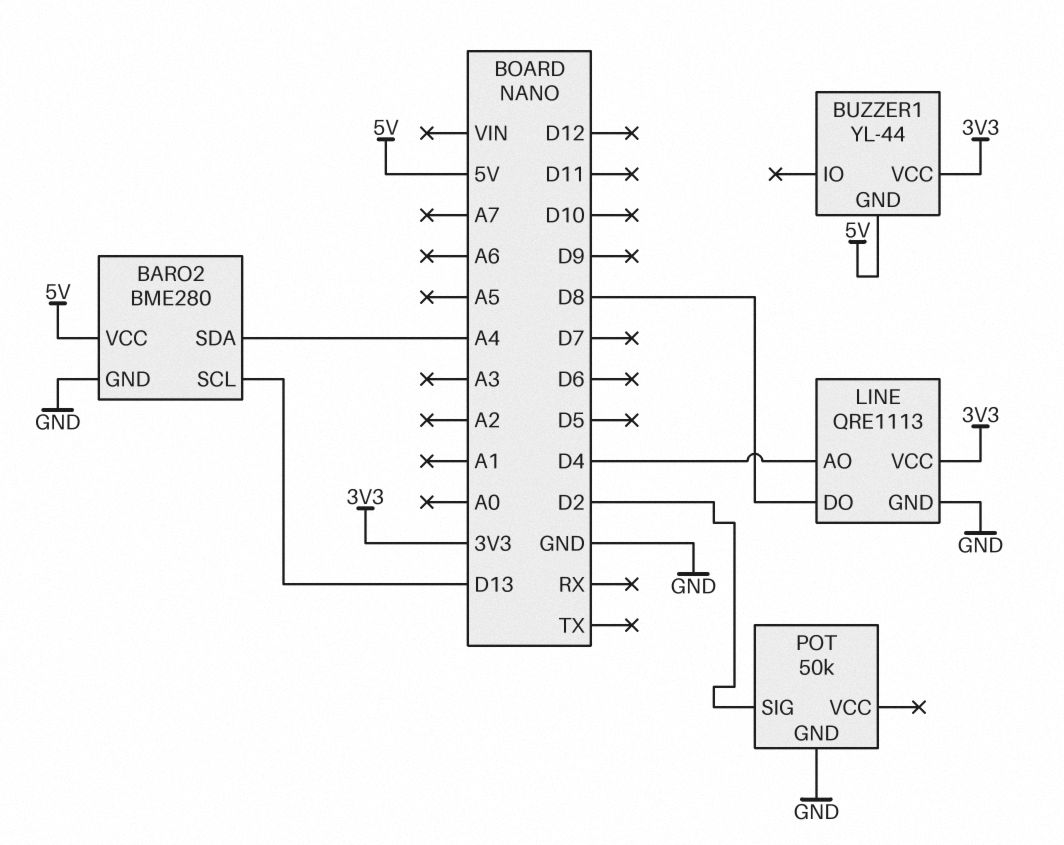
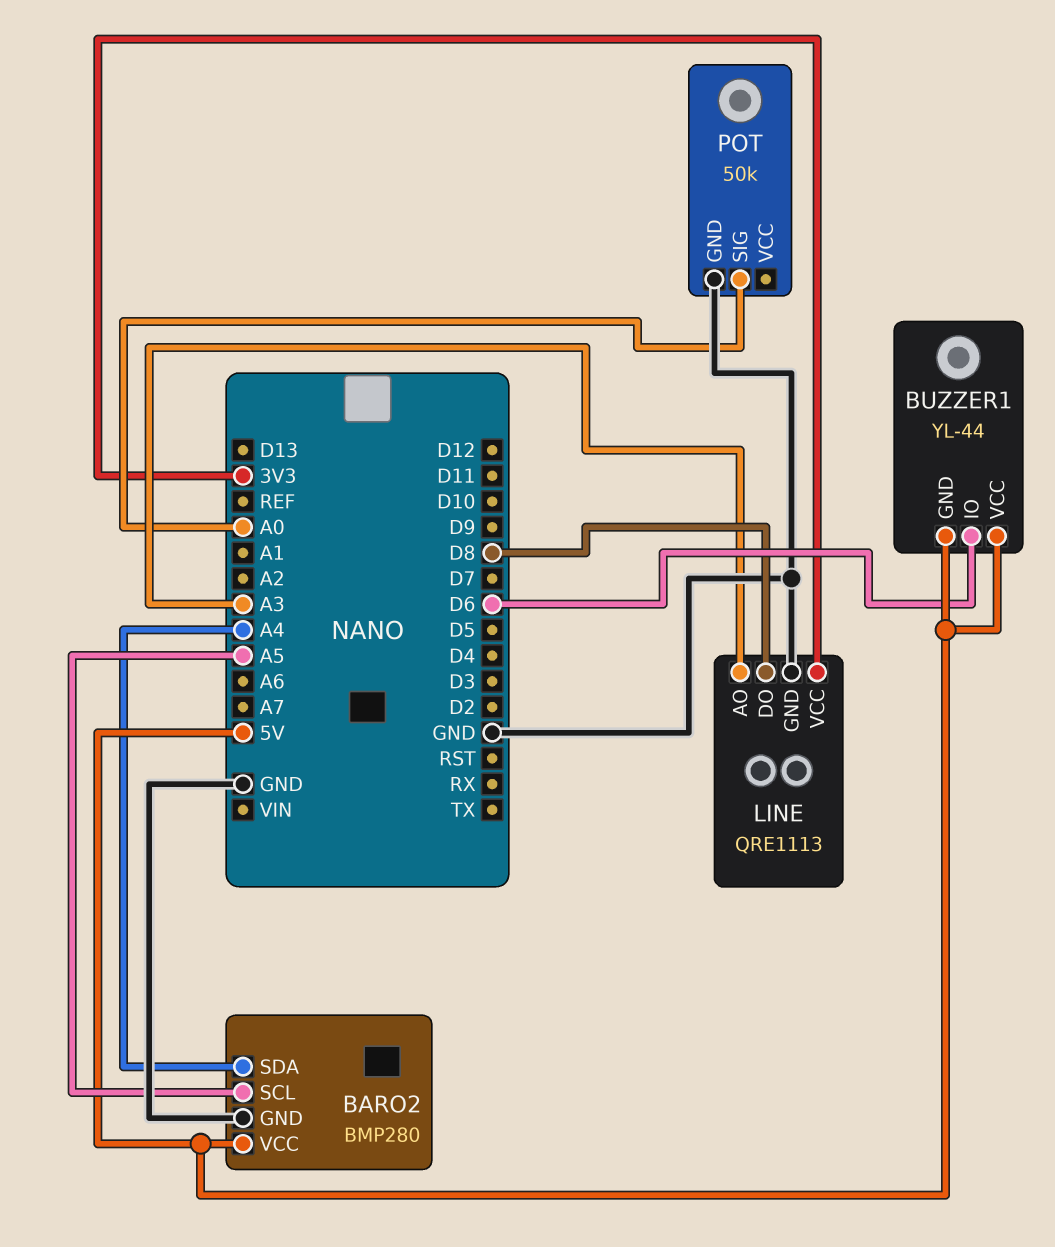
BARO2: BME280 -> BMP280
BARO2 pin SCL: D13 -> A5
BUZZER1 pin IO: none -> D6
BUZZER1 pin VCC: 3V3 -> 5V
LINE pin AO: D4 -> A3
POT pin SIG: D2 -> A0

